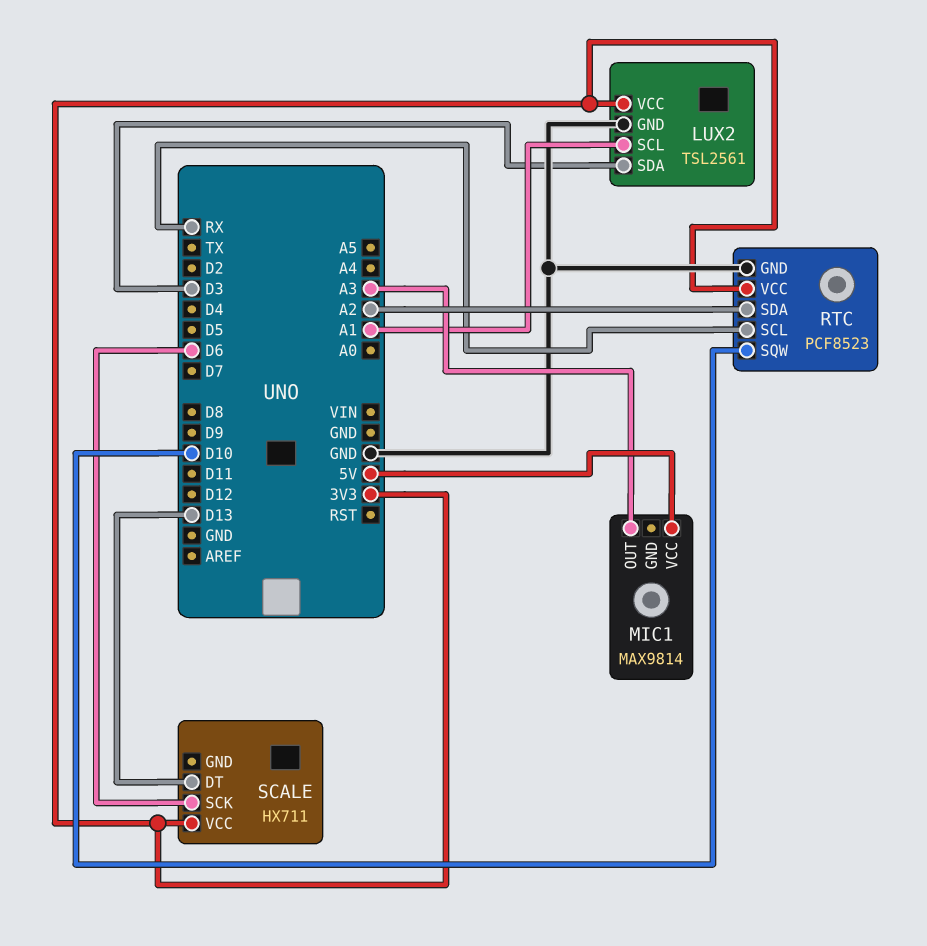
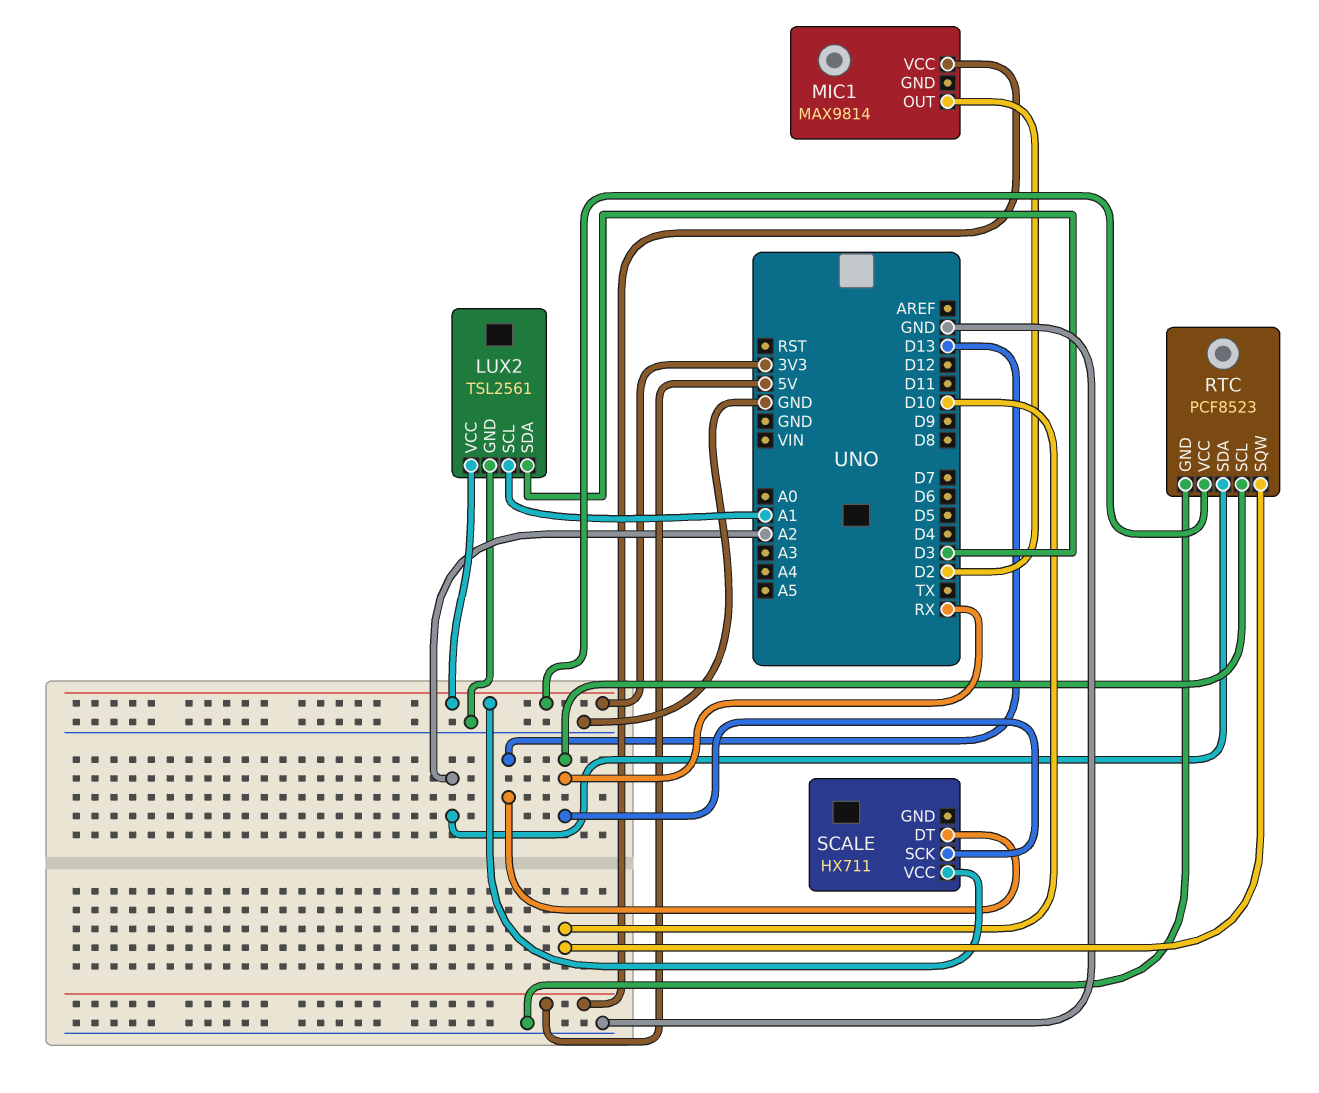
MIC1 pin OUT: A3 -> D2
SCALE pin SCK: D6 -> RX

